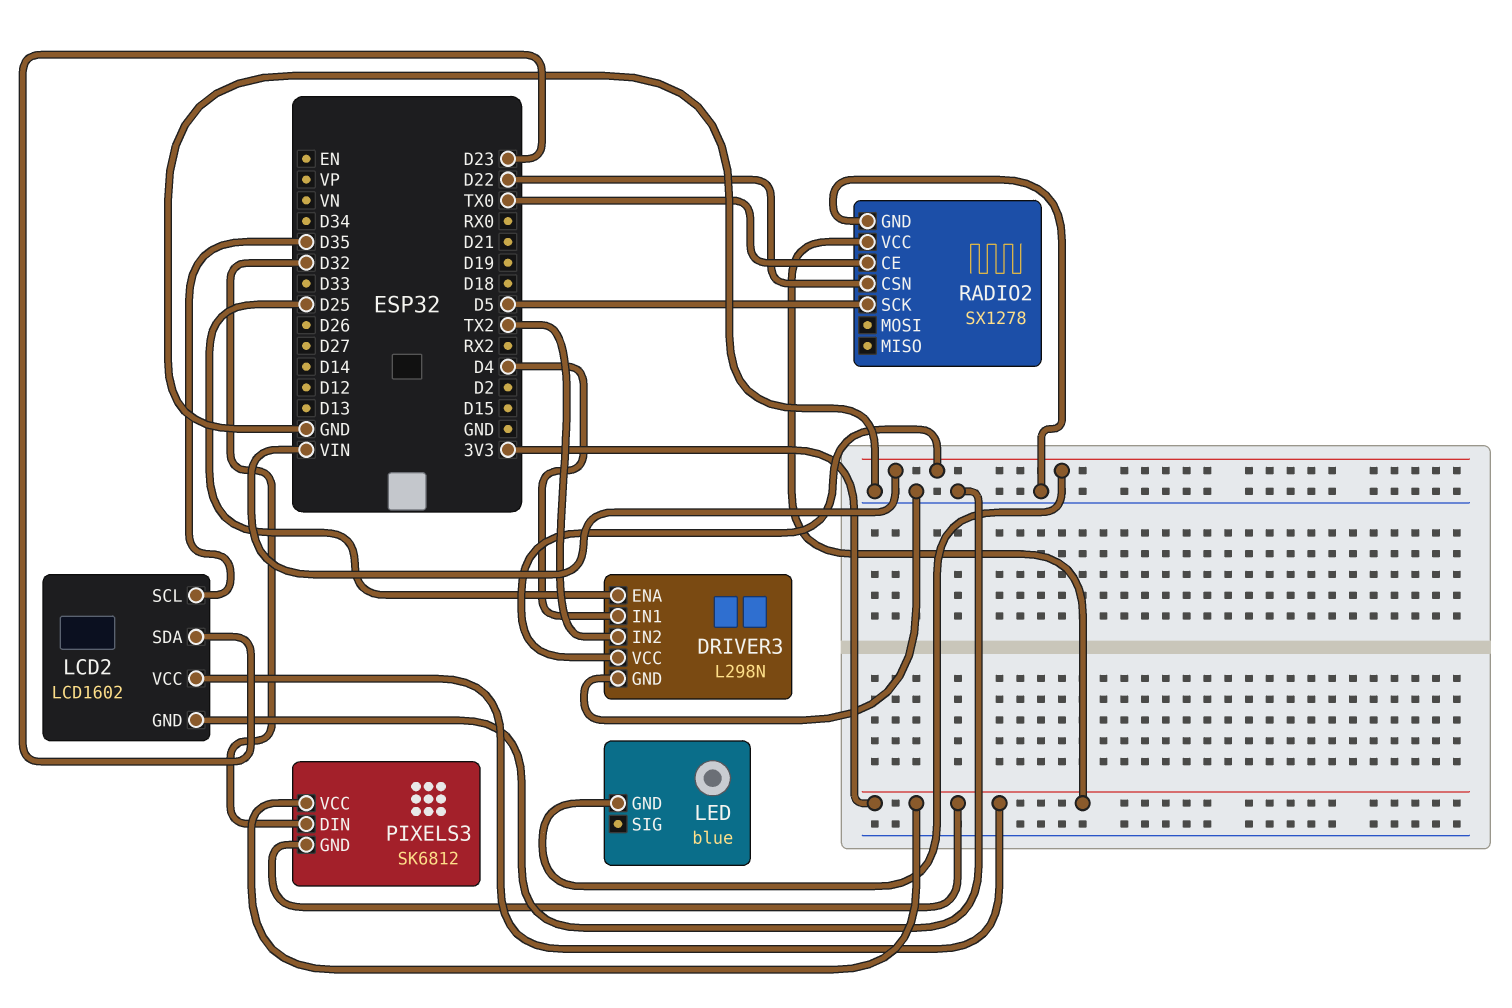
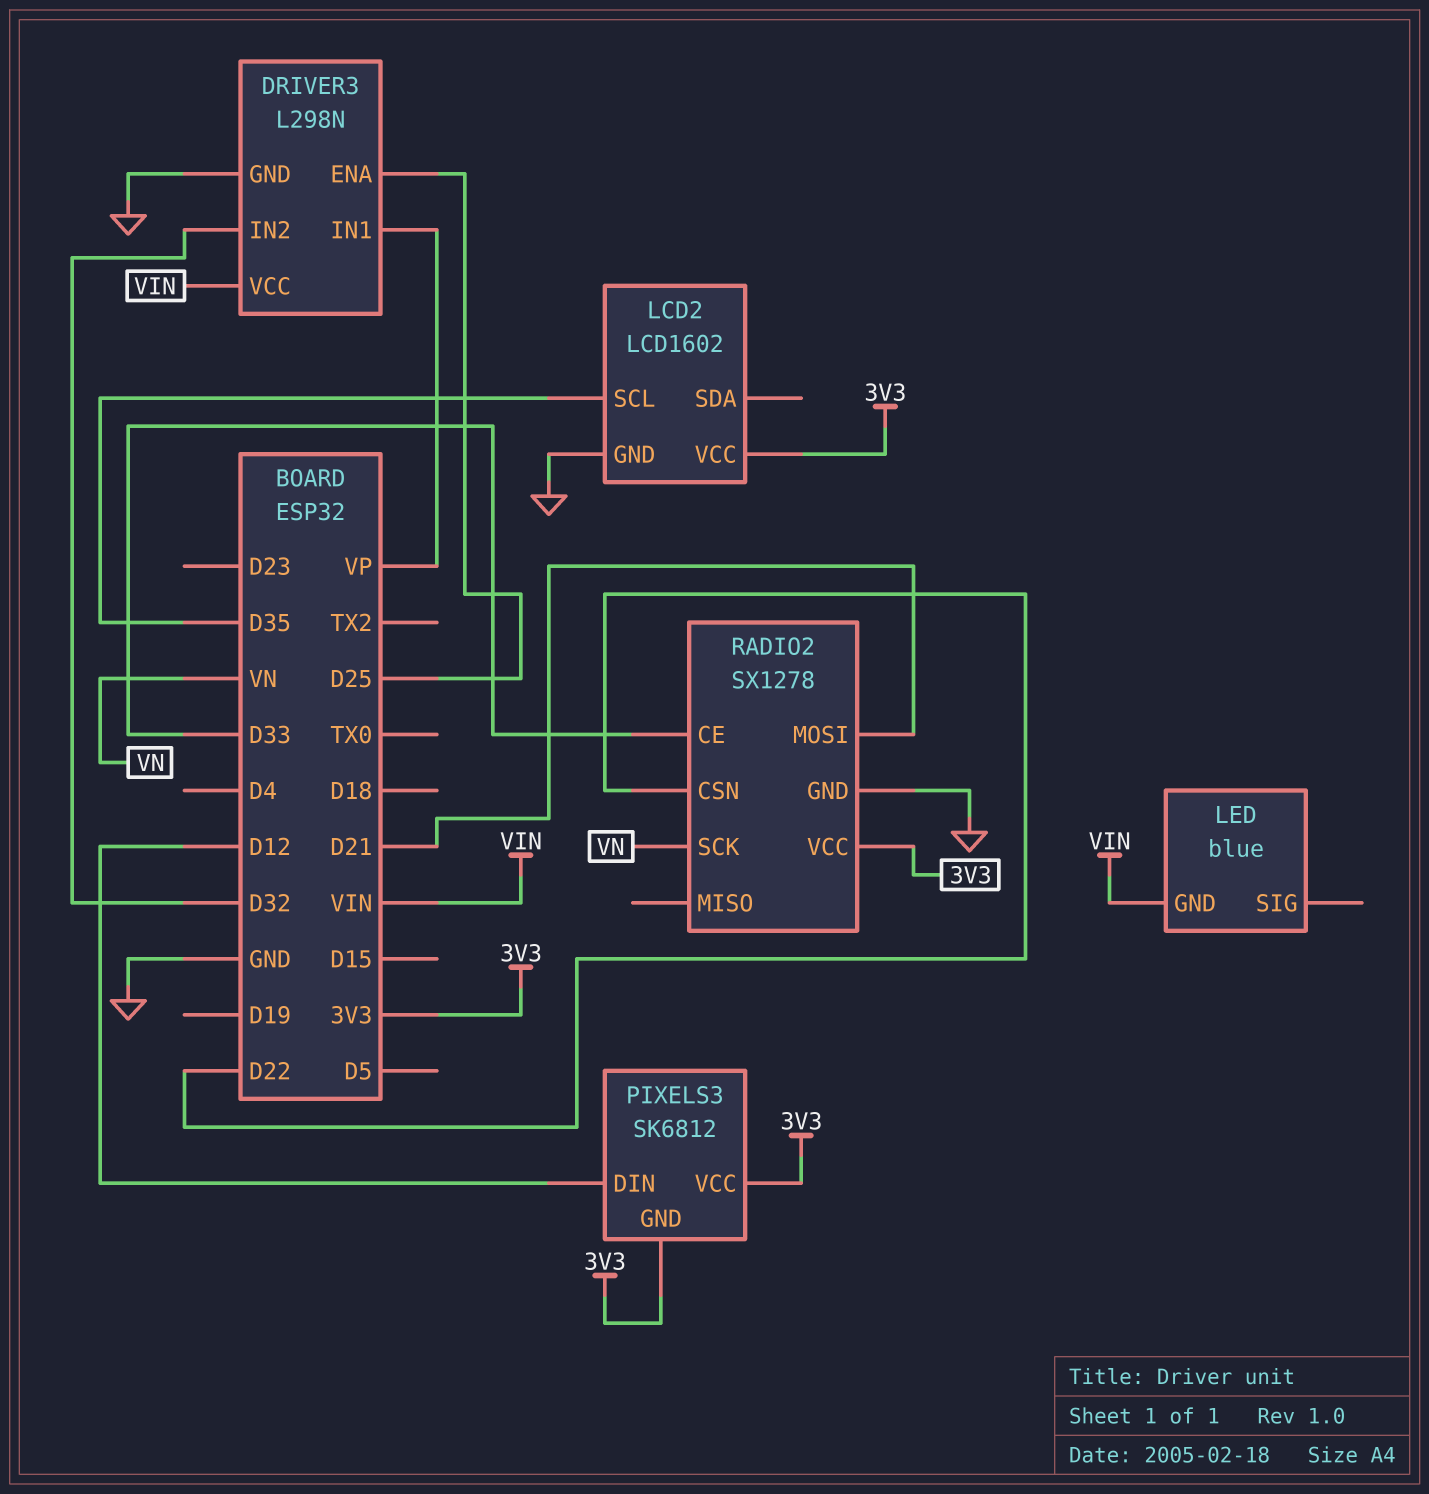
DRIVER3 pin IN1: D4 -> VP
DRIVER3 pin IN2: TX2 -> D32
LCD2 pin SDA: D23 -> none
PIXELS3 pin DIN: D32 -> D12
RADIO2 pin CE: TX0 -> D33
RADIO2 pin MOSI: none -> D21
RADIO2 pin SCK: D5 -> VN

